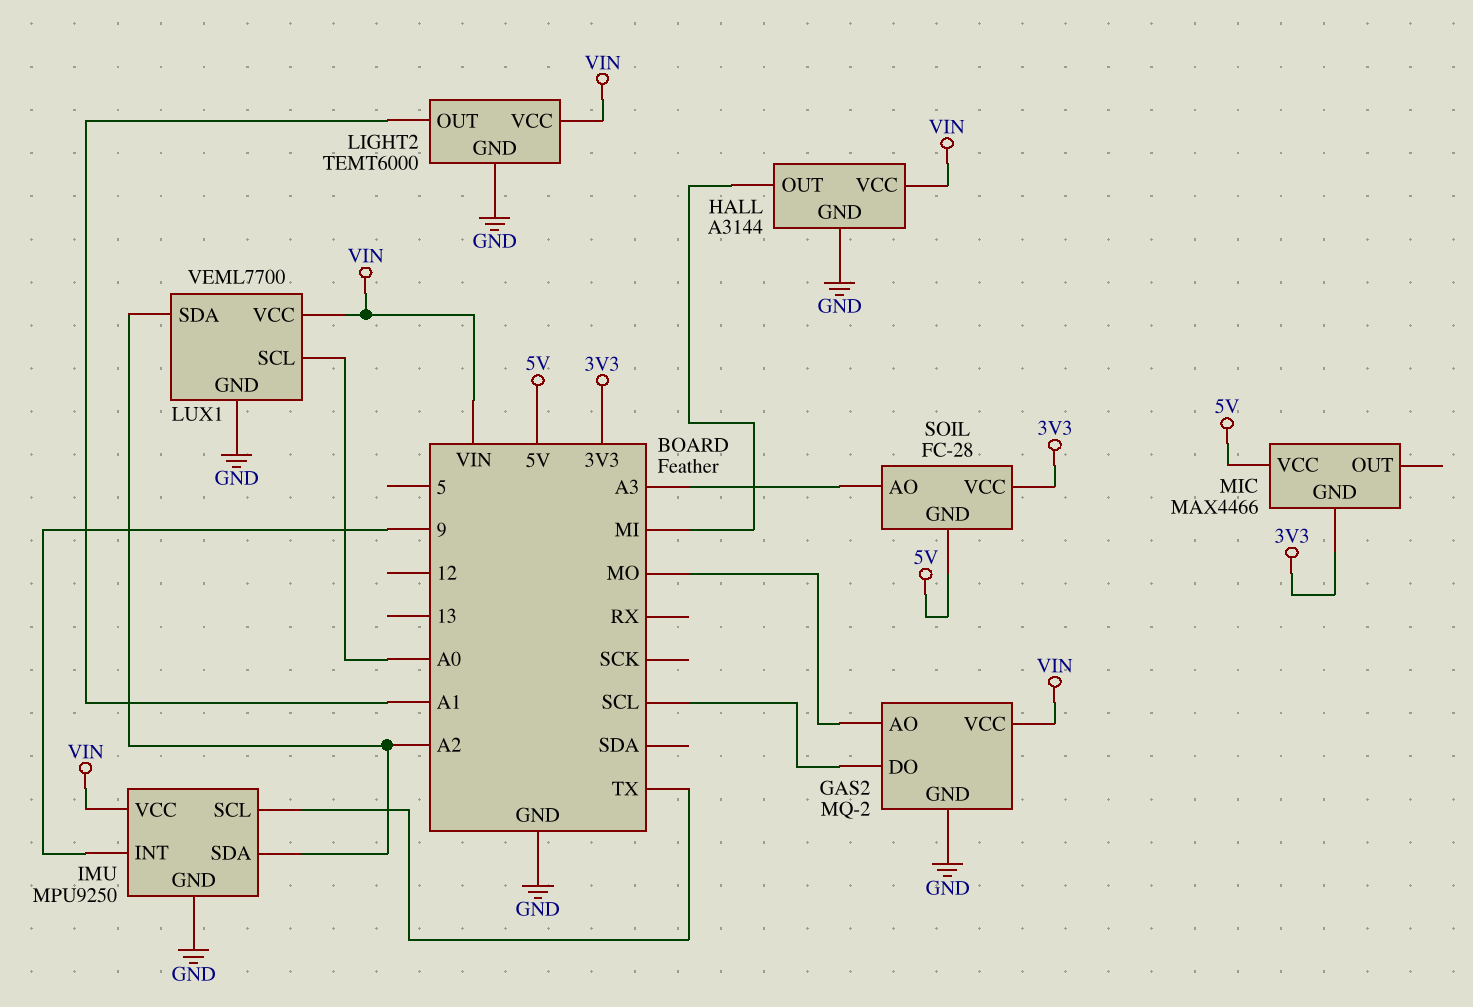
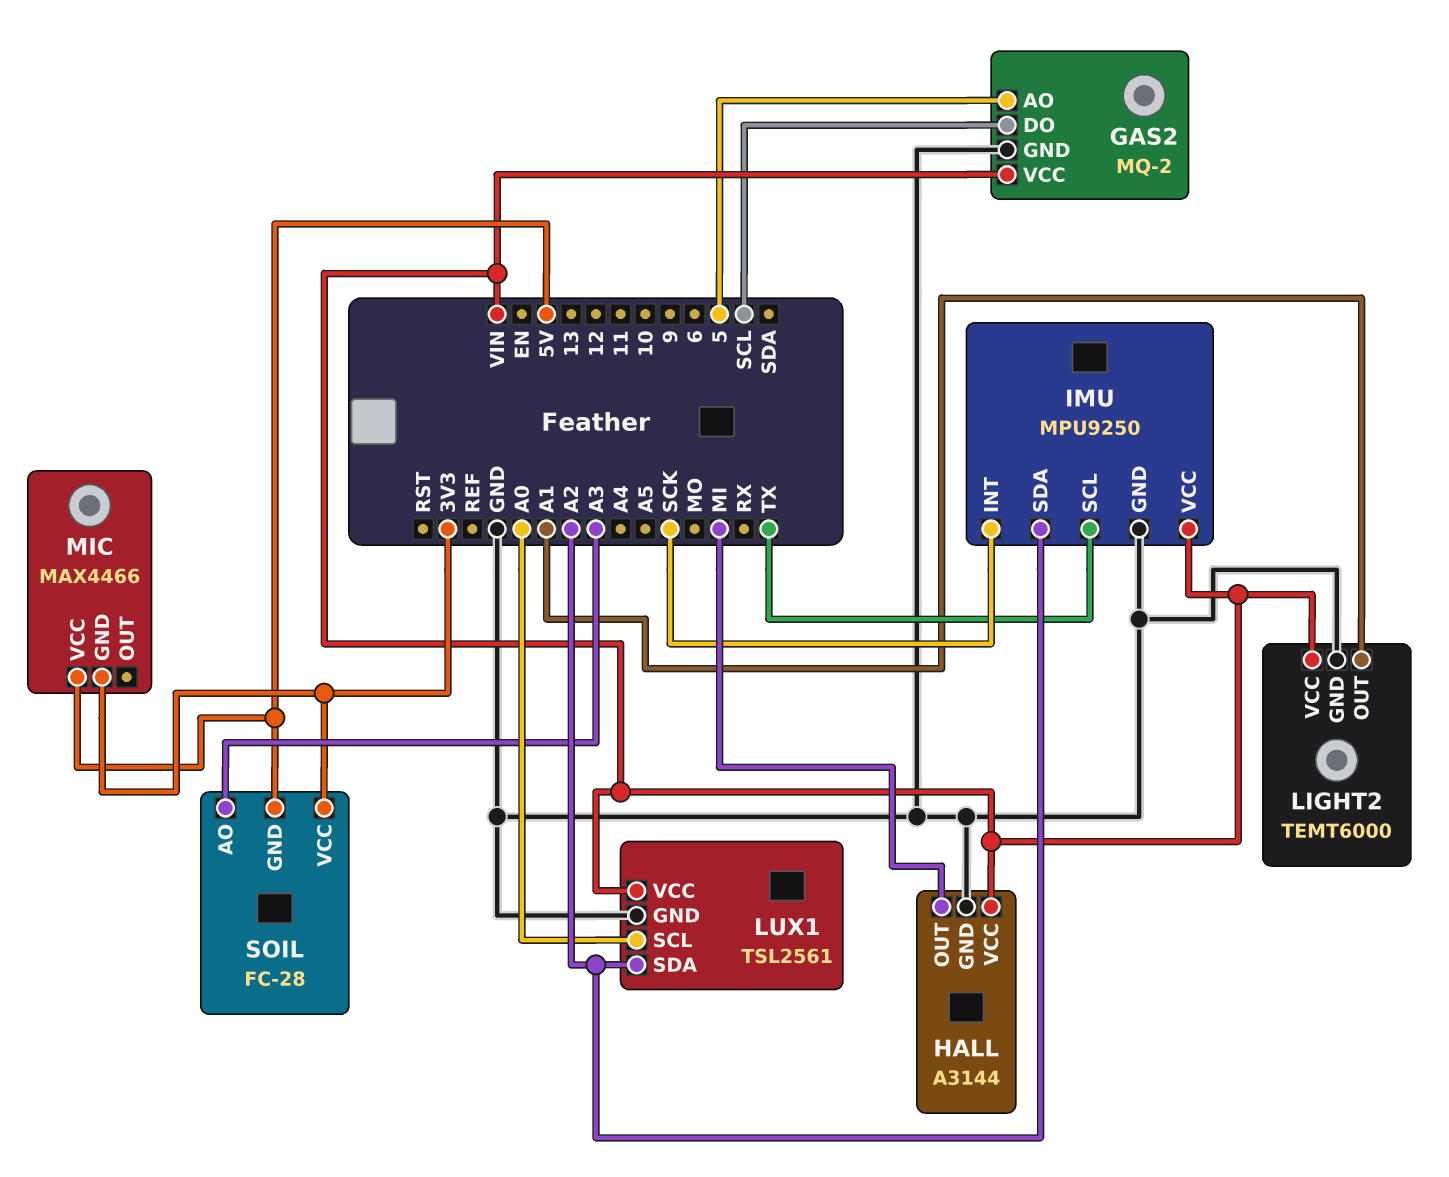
GAS2 pin AO: MO -> 5
IMU pin INT: 9 -> SCK
LUX1: VEML7700 -> TSL2561

